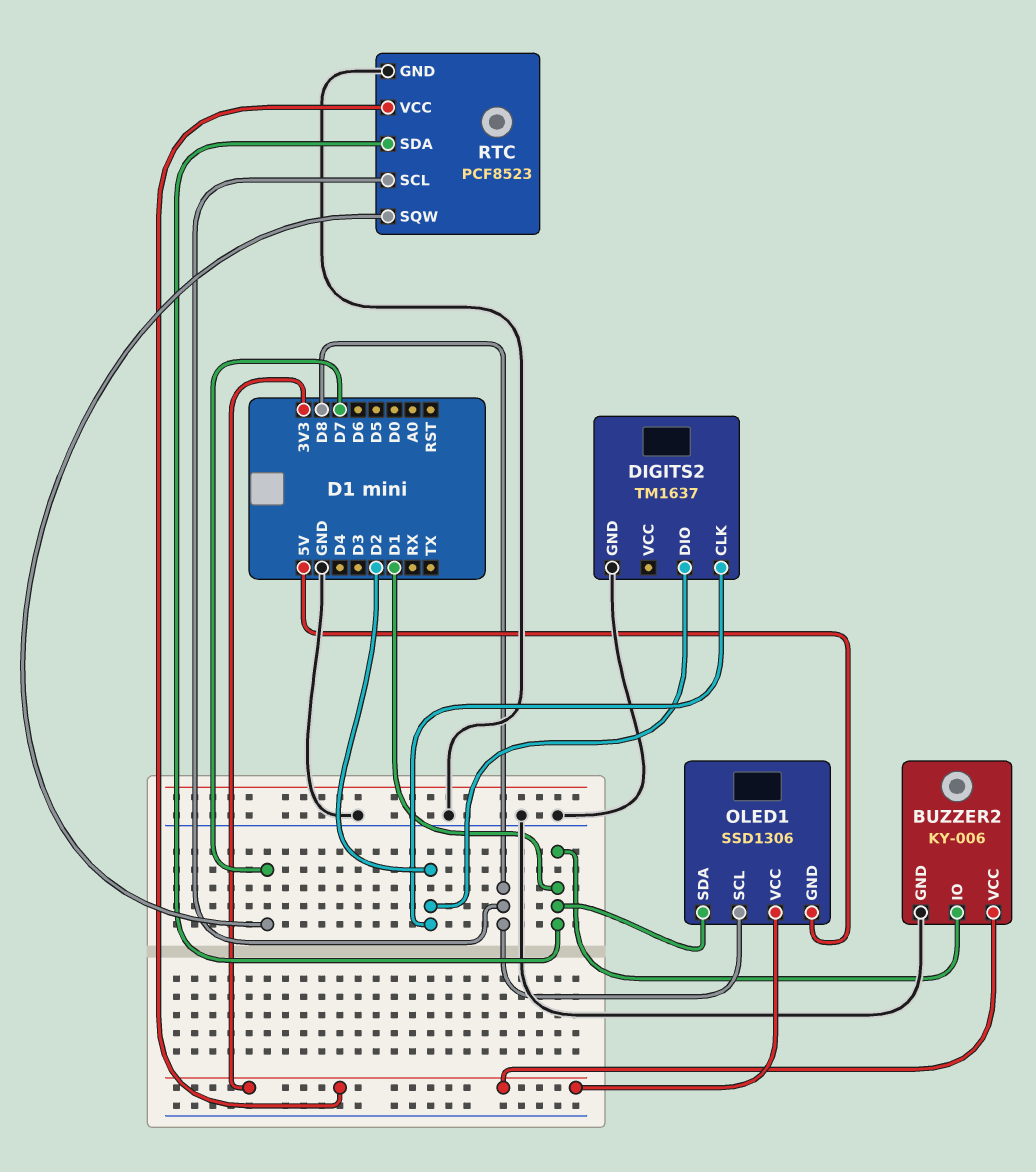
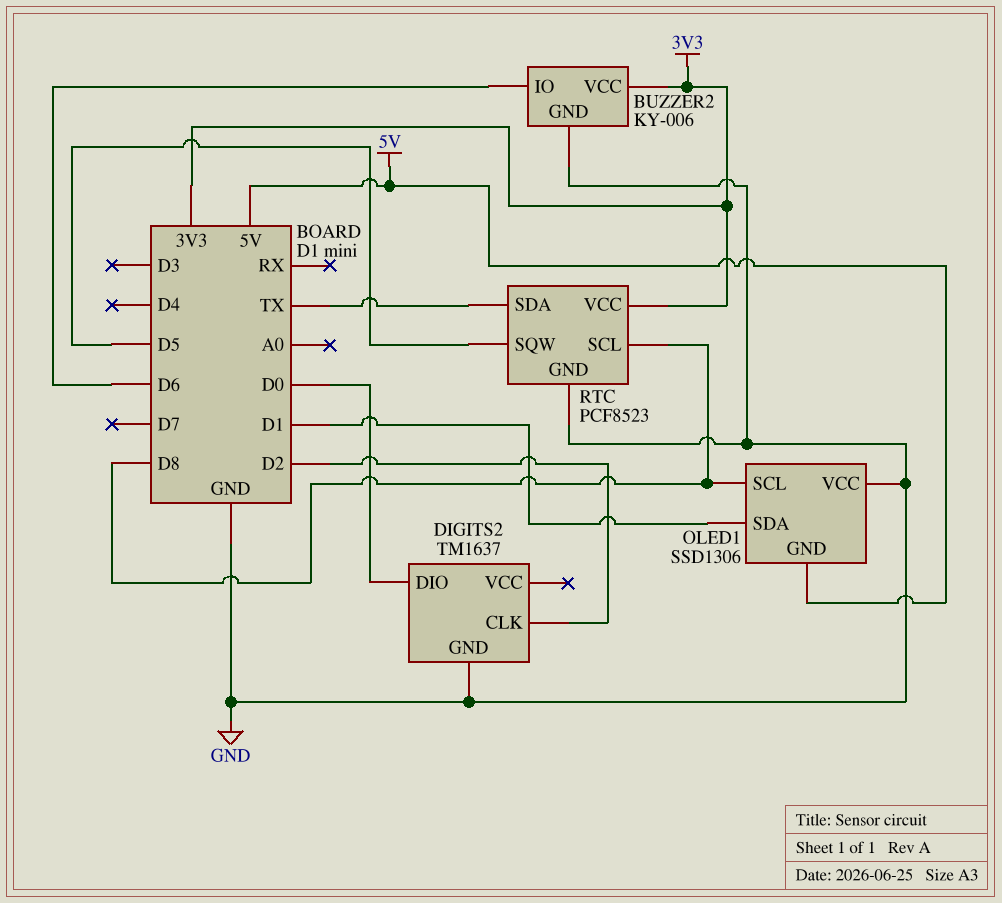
BUZZER2 pin IO: D1 -> D6
DIGITS2 pin DIO: D2 -> D0
OLED1 pin VCC: 3V3 -> GND
RTC pin SDA: D1 -> TX
RTC pin SQW: D7 -> D5

